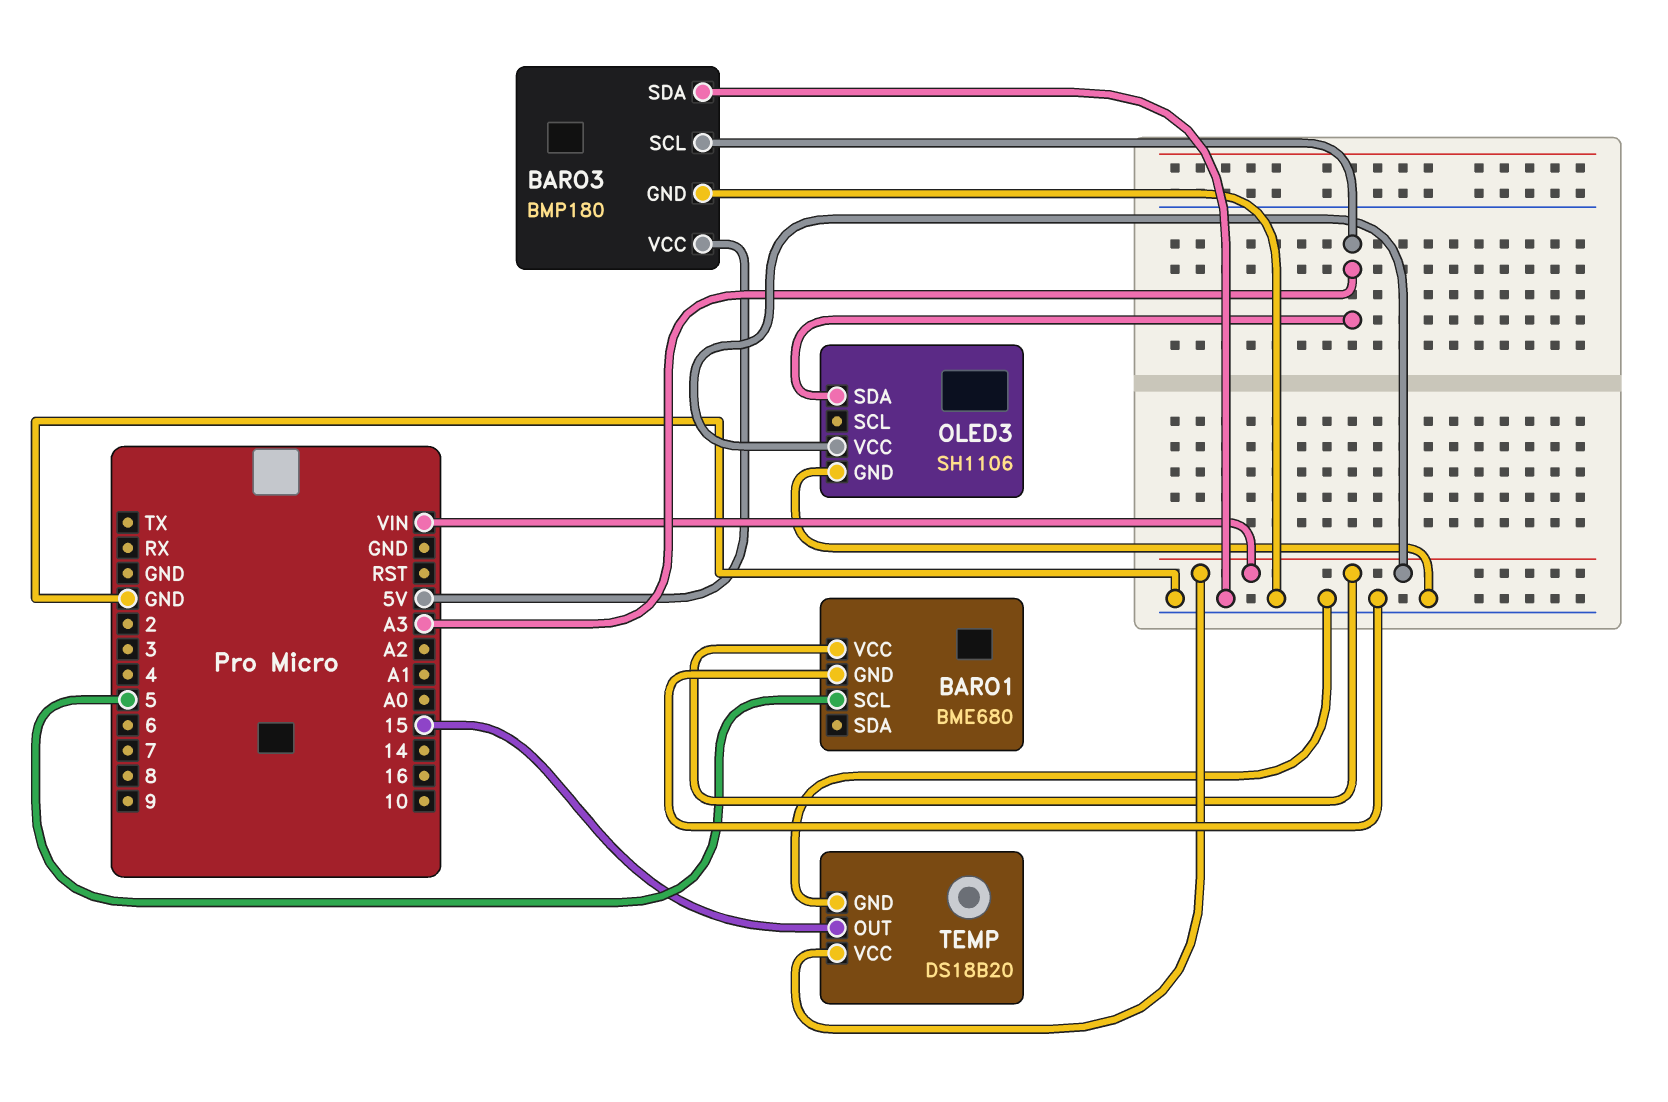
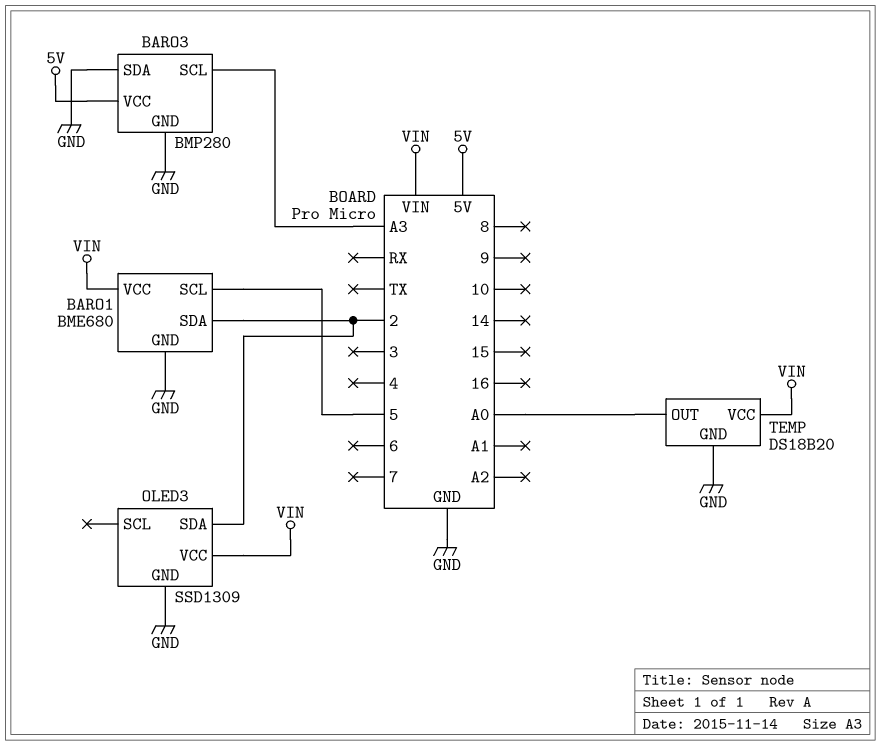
BARO1 pin SDA: none -> 2
BARO3: BMP180 -> BMP280
OLED3: SH1106 -> SSD1309
OLED3 pin SDA: A3 -> 2
TEMP pin OUT: 15 -> A0

